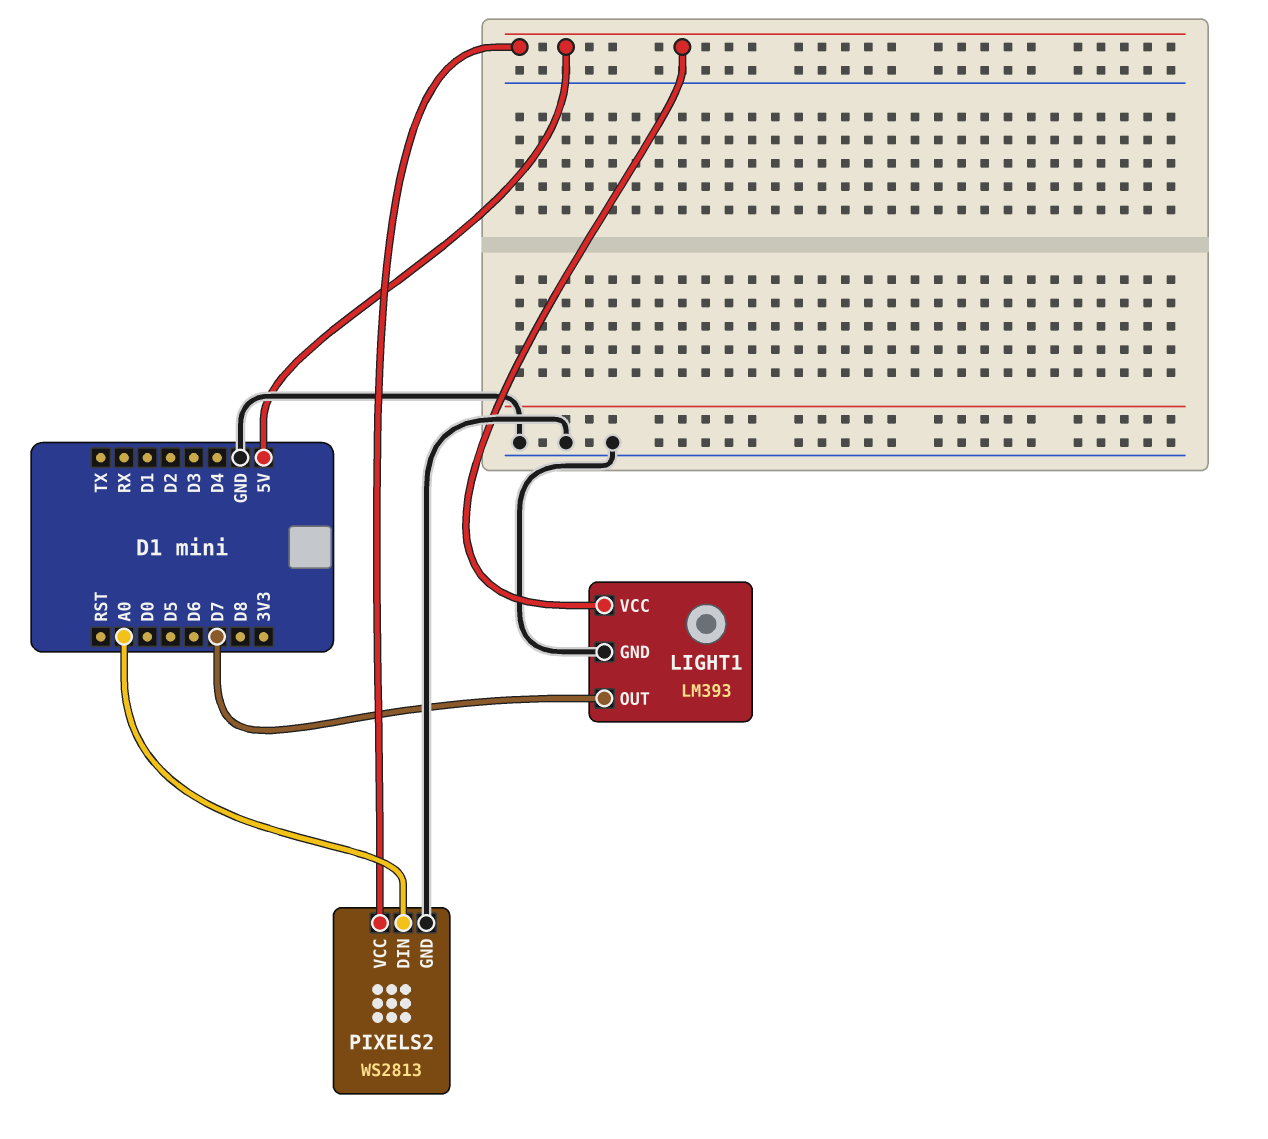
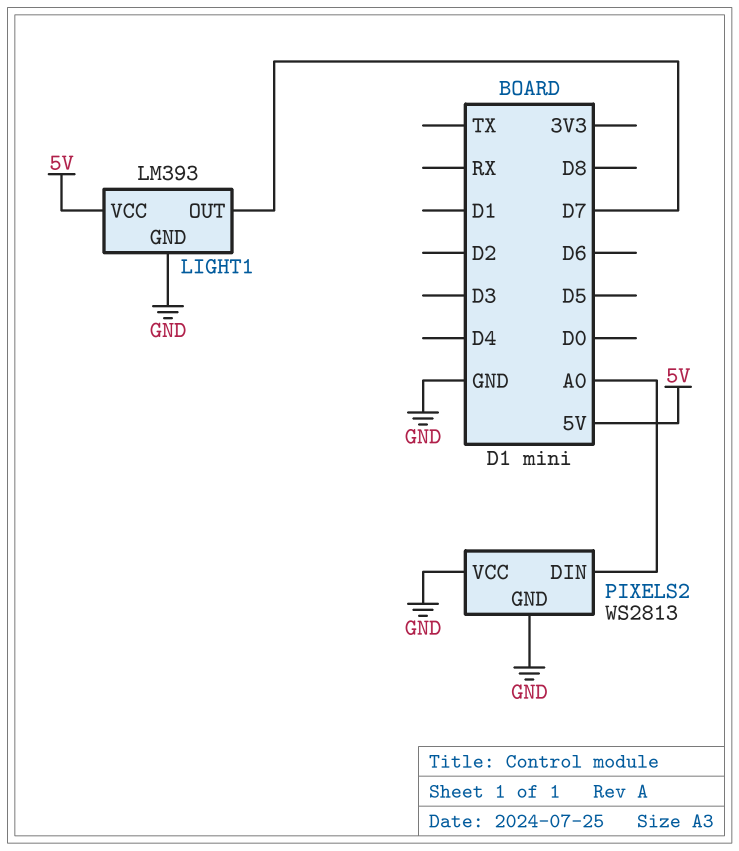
PIXELS2 pin VCC: 5V -> GND

